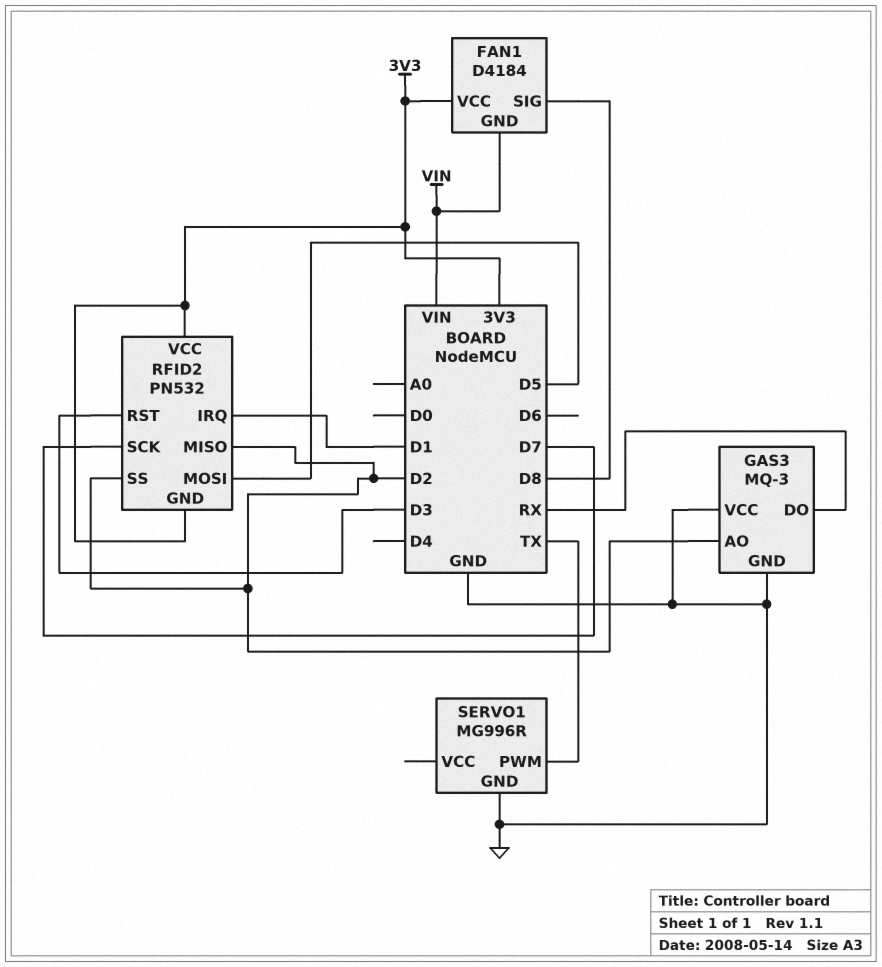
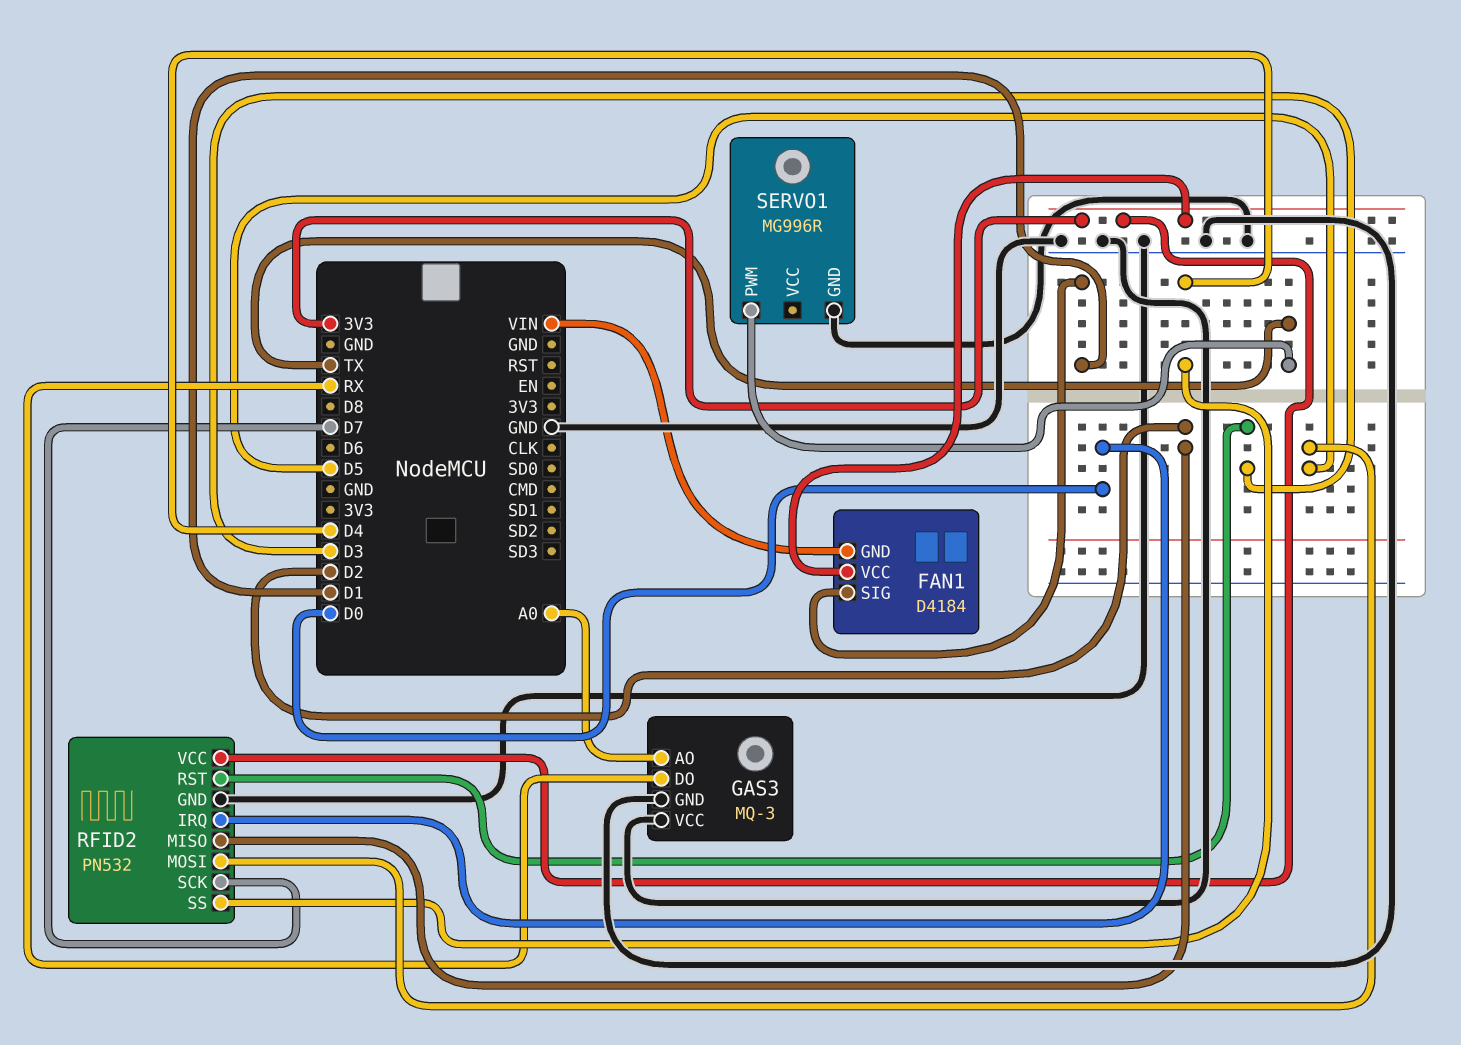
FAN1 pin SIG: D8 -> D1
GAS3 pin AO: D2 -> A0
RFID2 pin GND: 3V3 -> GND
RFID2 pin IRQ: D1 -> D0
RFID2 pin SS: D2 -> D4

